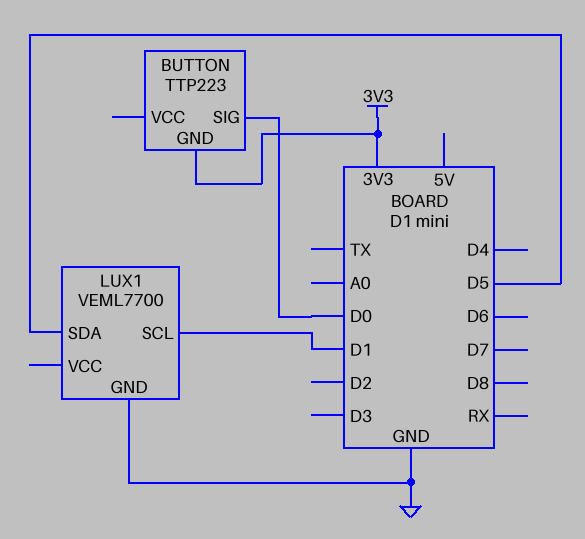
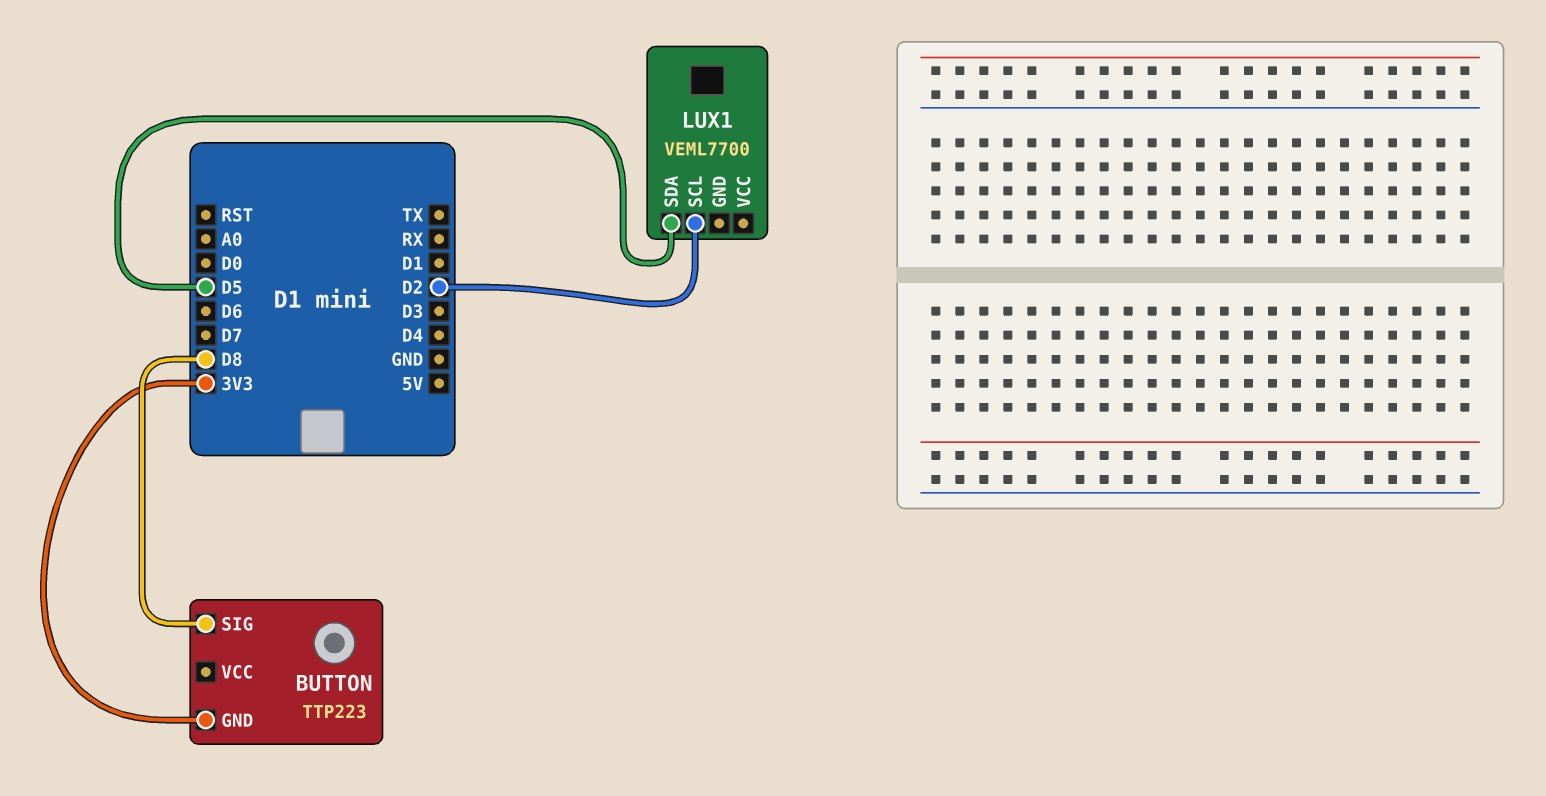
BUTTON pin SIG: D0 -> D8
LUX1 pin GND: GND -> none
LUX1 pin SCL: D1 -> D2

